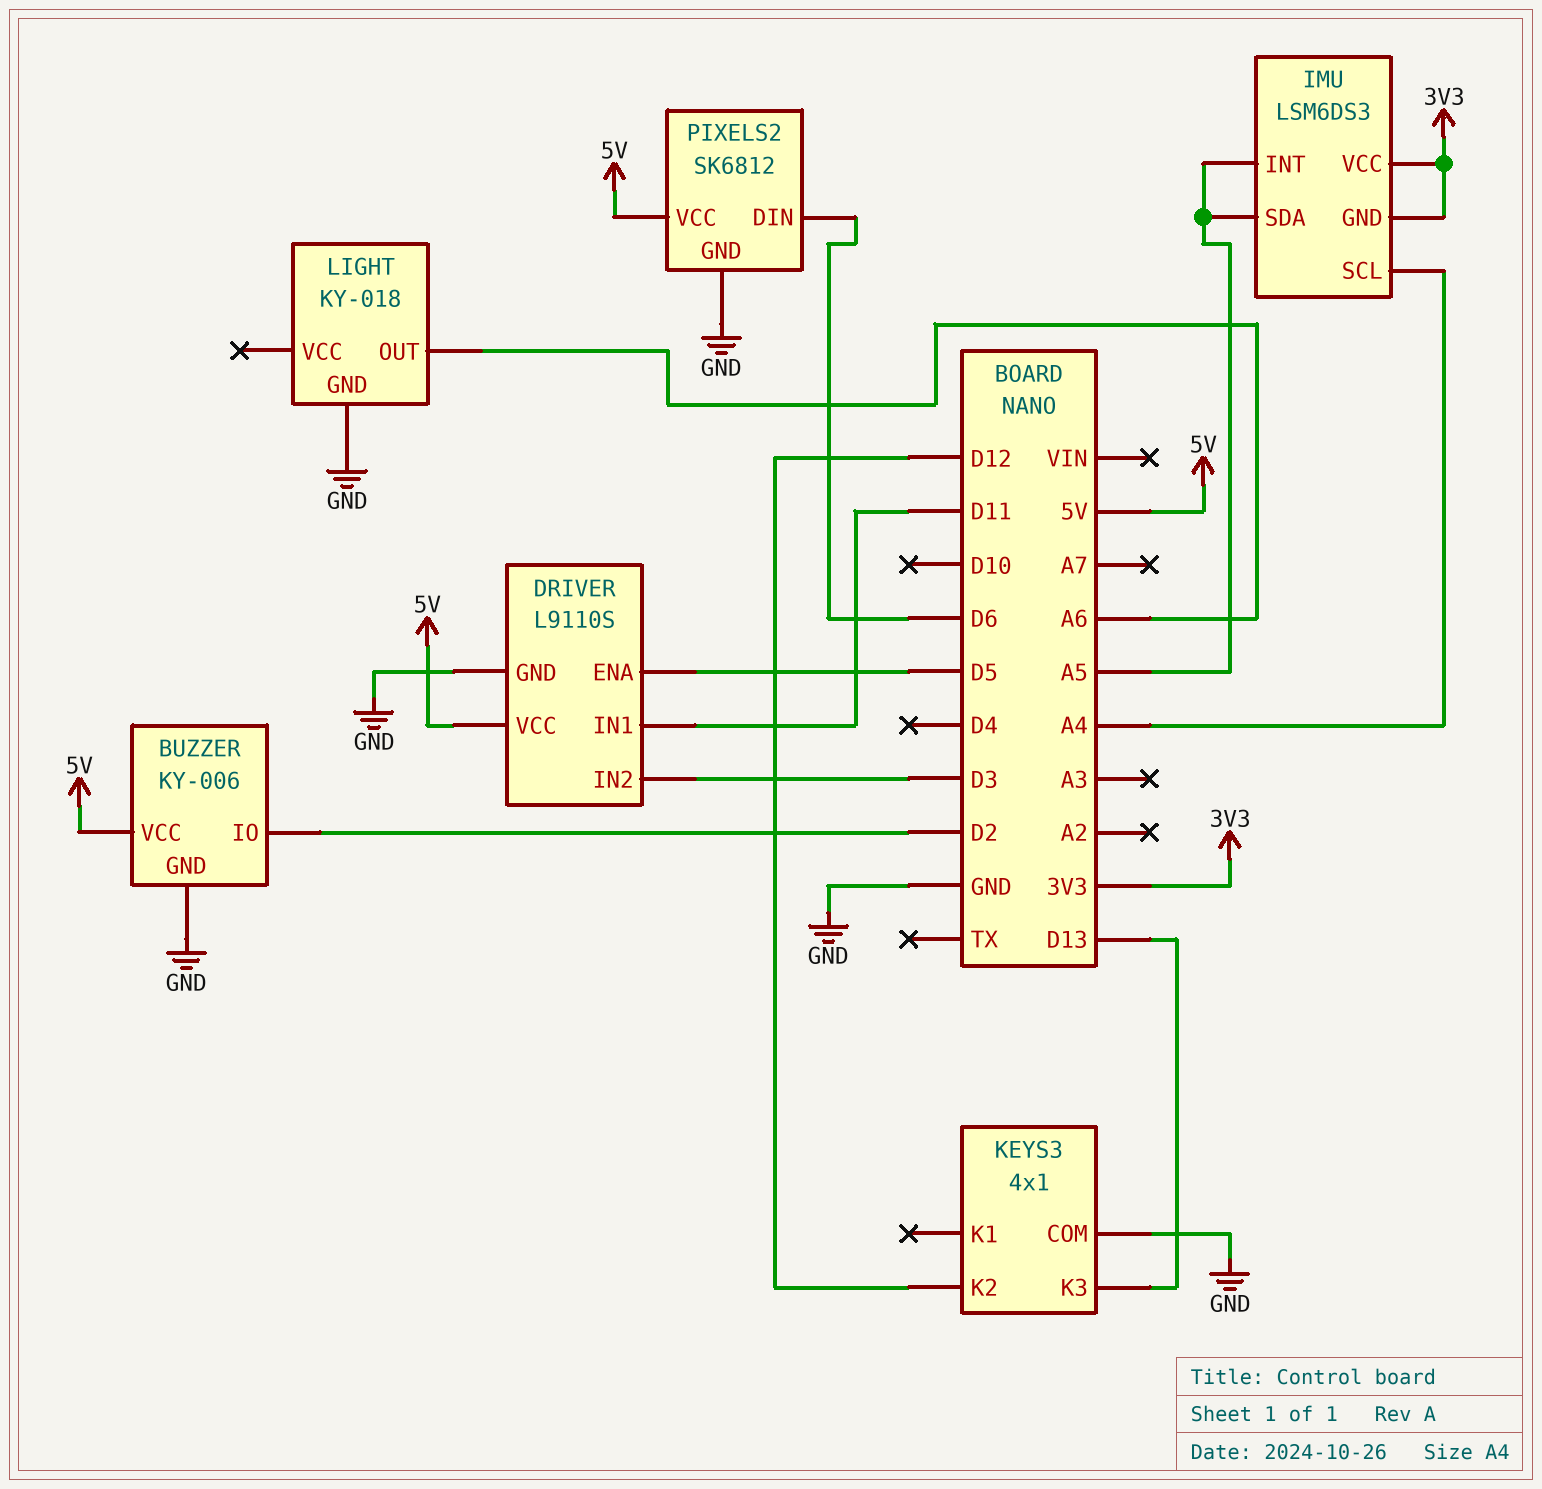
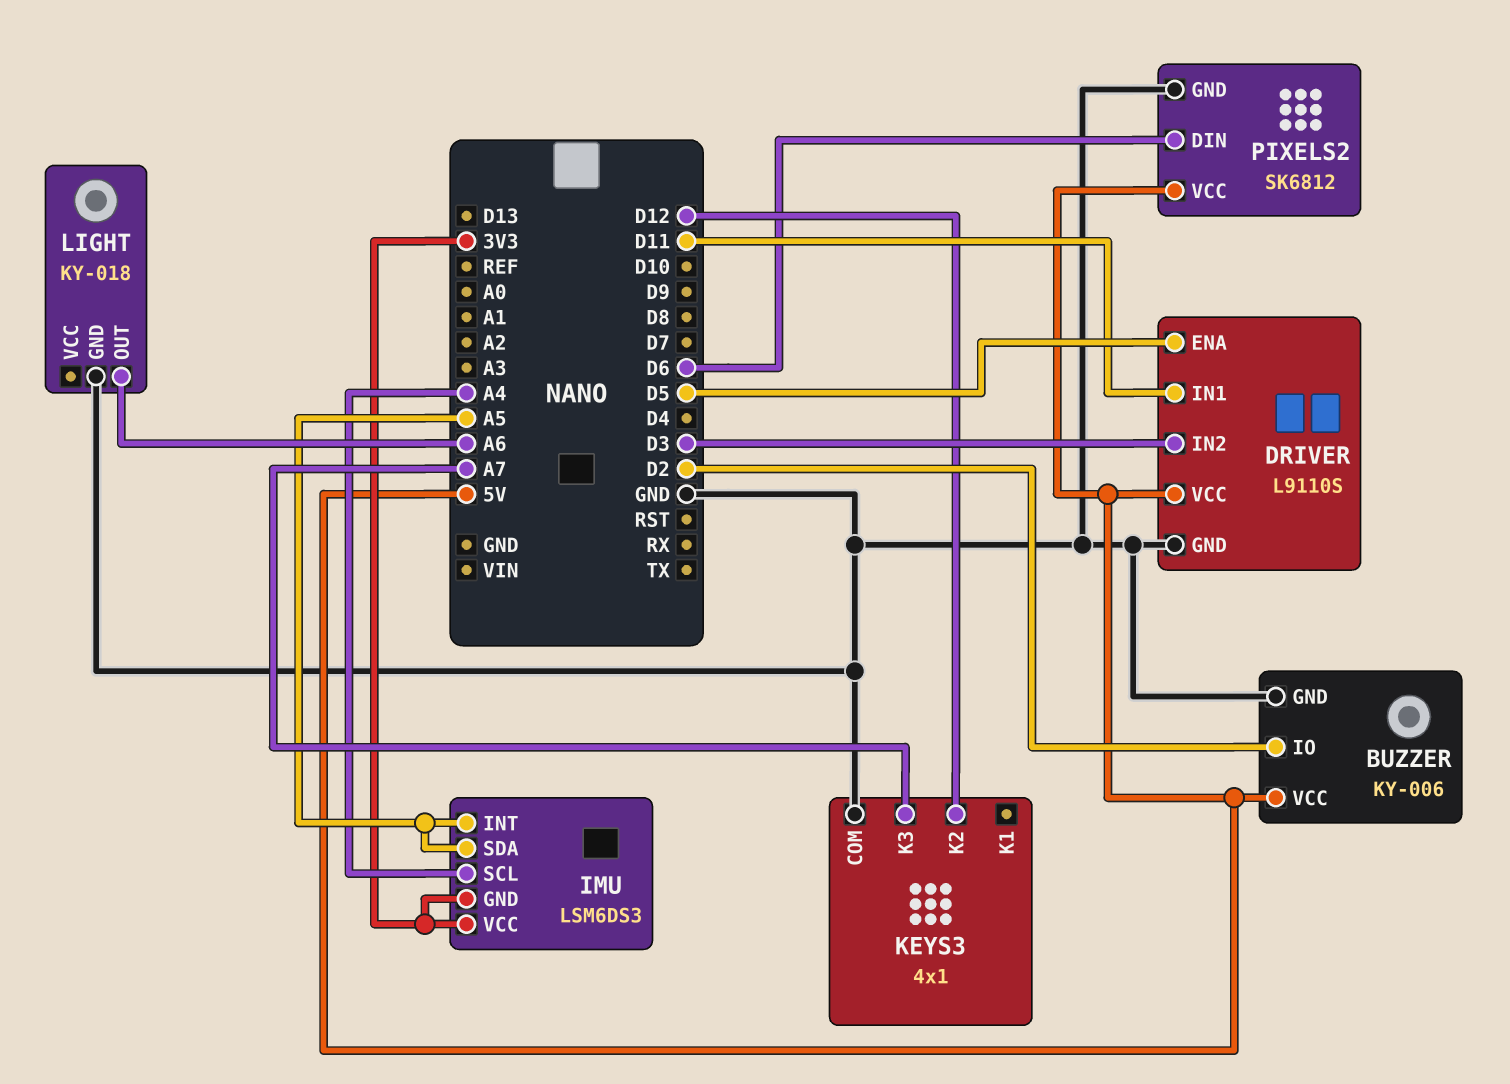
KEYS3 pin K3: D13 -> A7

